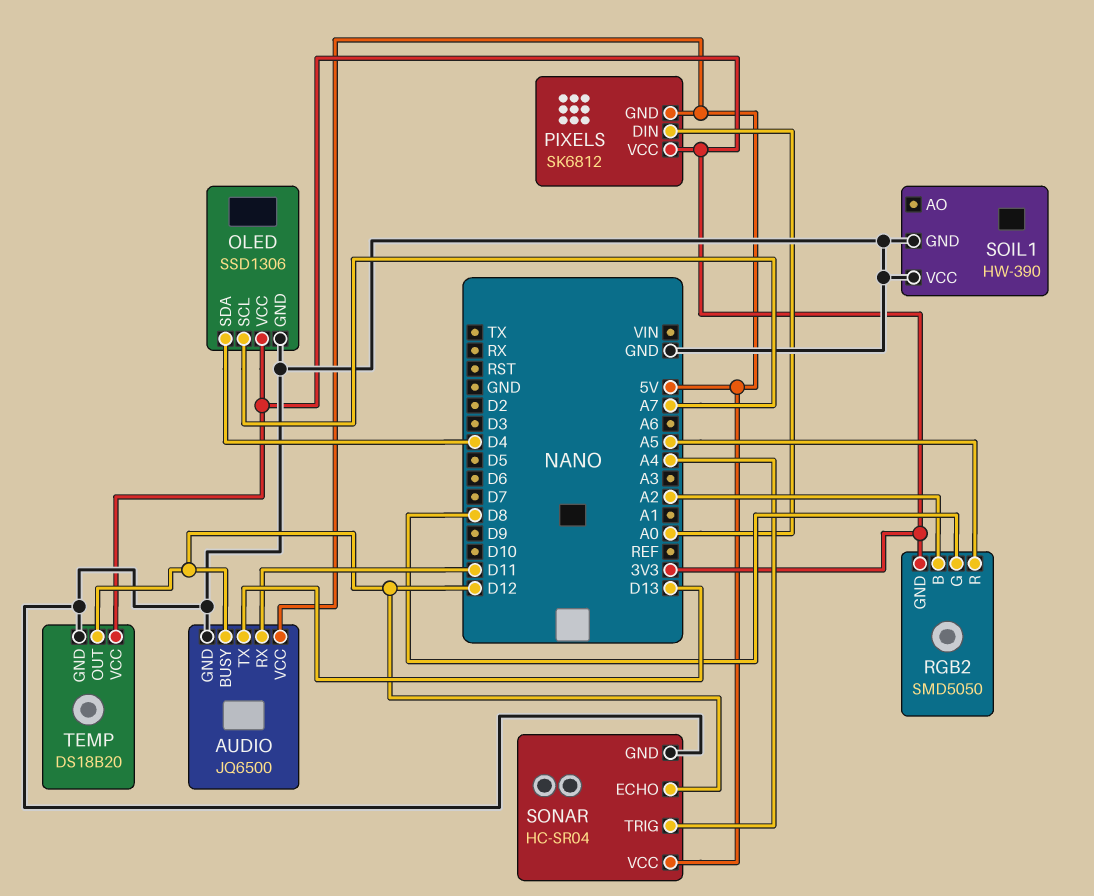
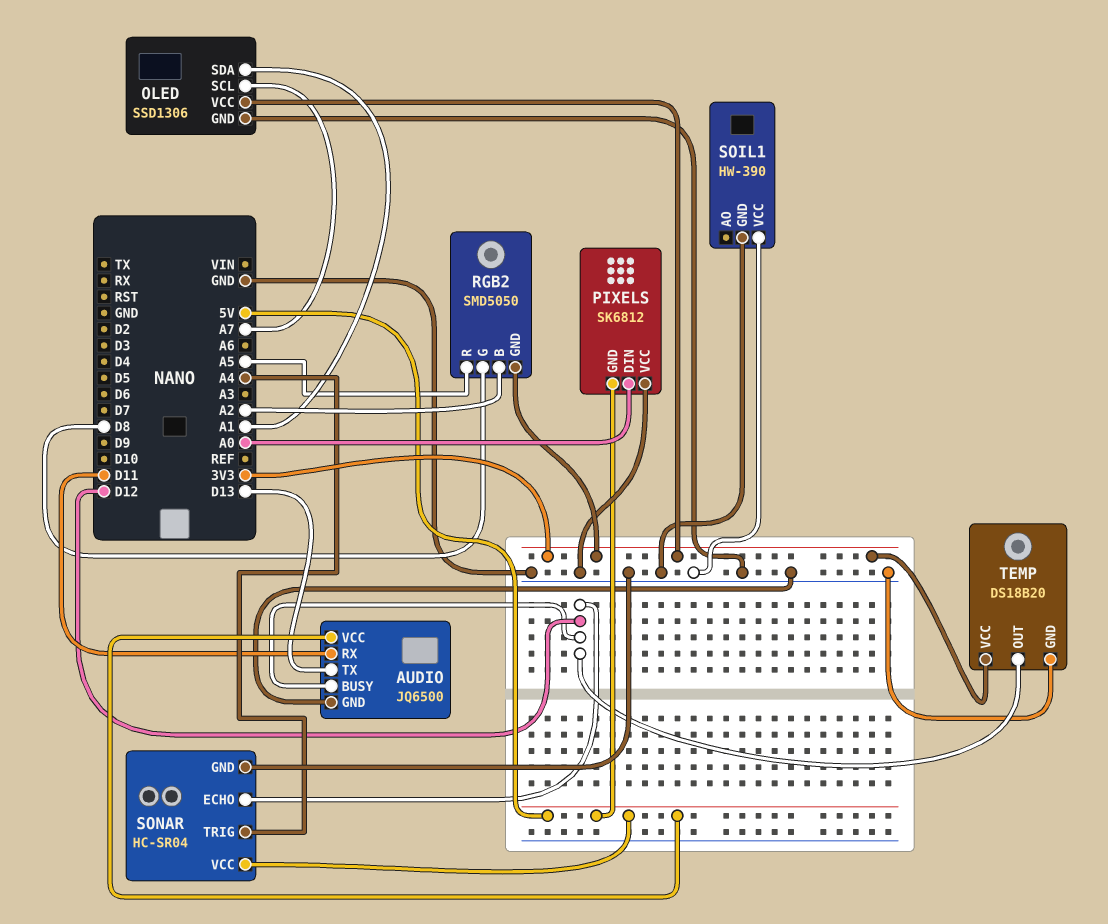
OLED pin SDA: D4 -> A1
PIXELS pin VCC: 3V3 -> GND

